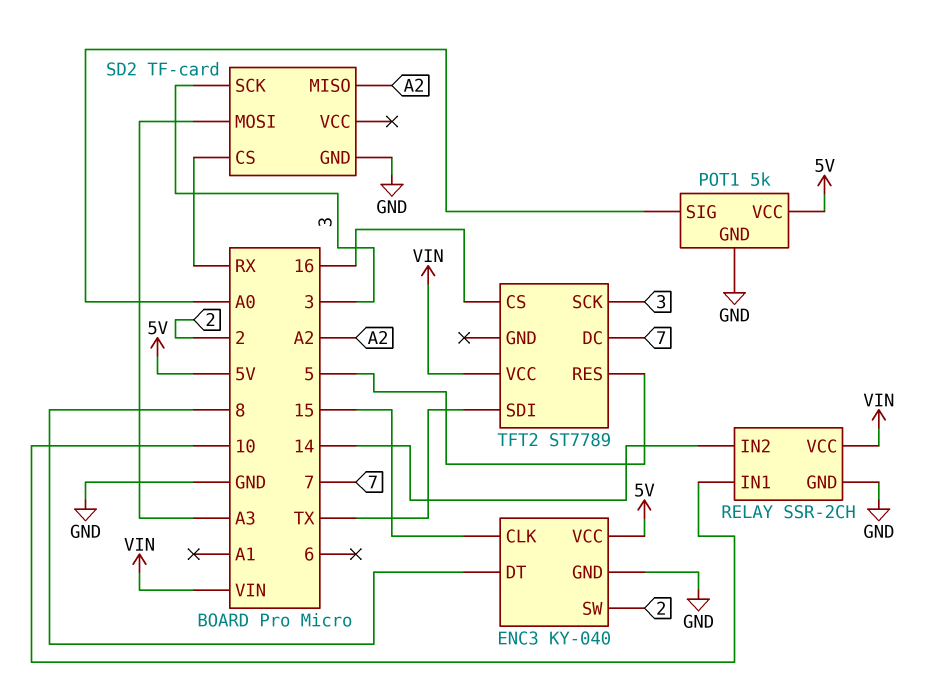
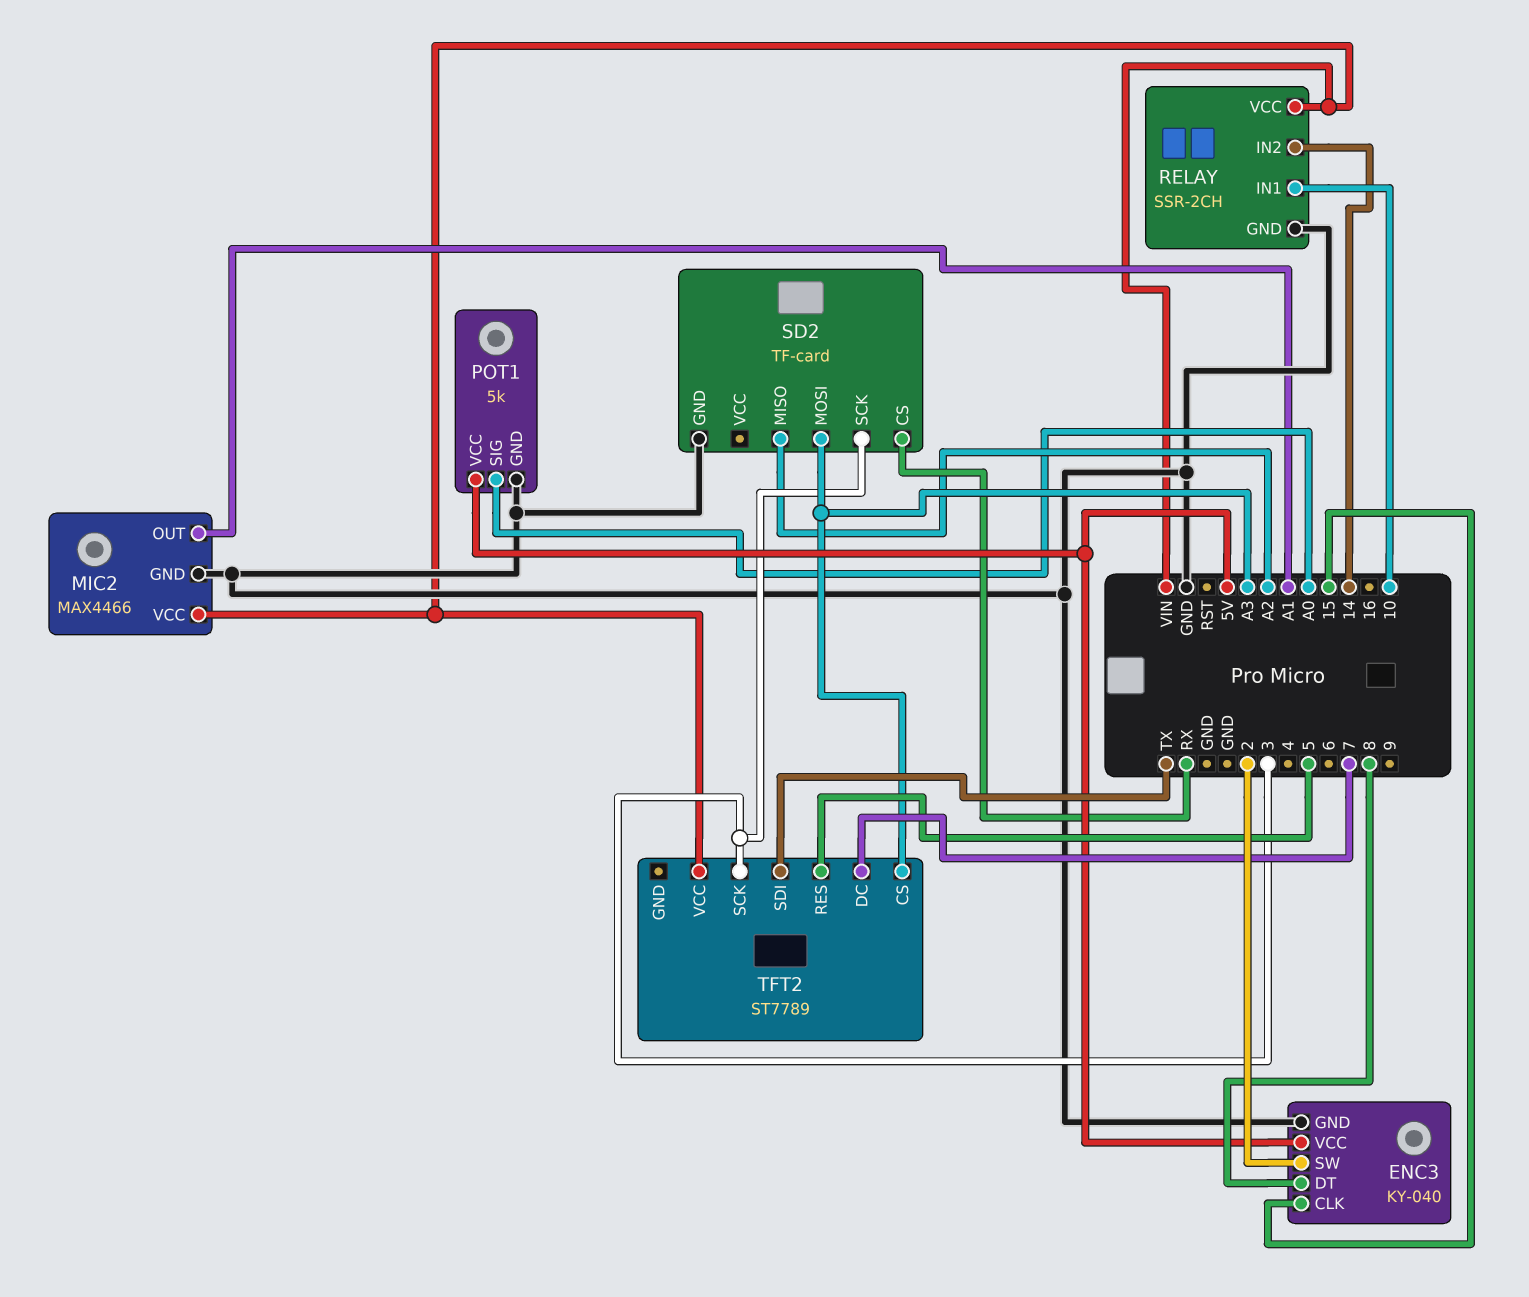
MIC2: none -> MAX4466
MIC2 pin GND: none -> GND
MIC2 pin OUT: none -> A1
MIC2 pin VCC: none -> VIN
TFT2 pin CS: 16 -> A3

